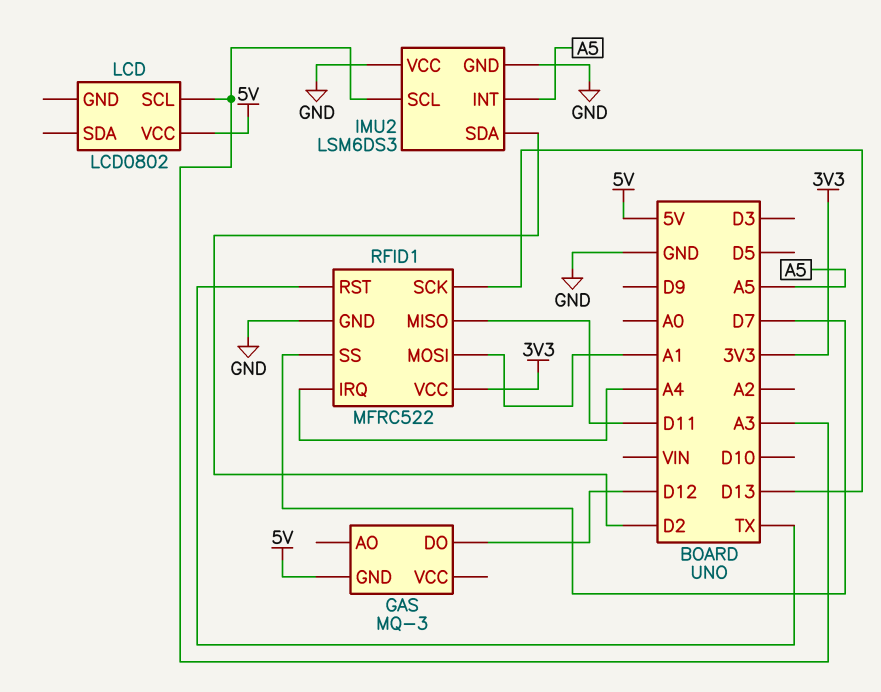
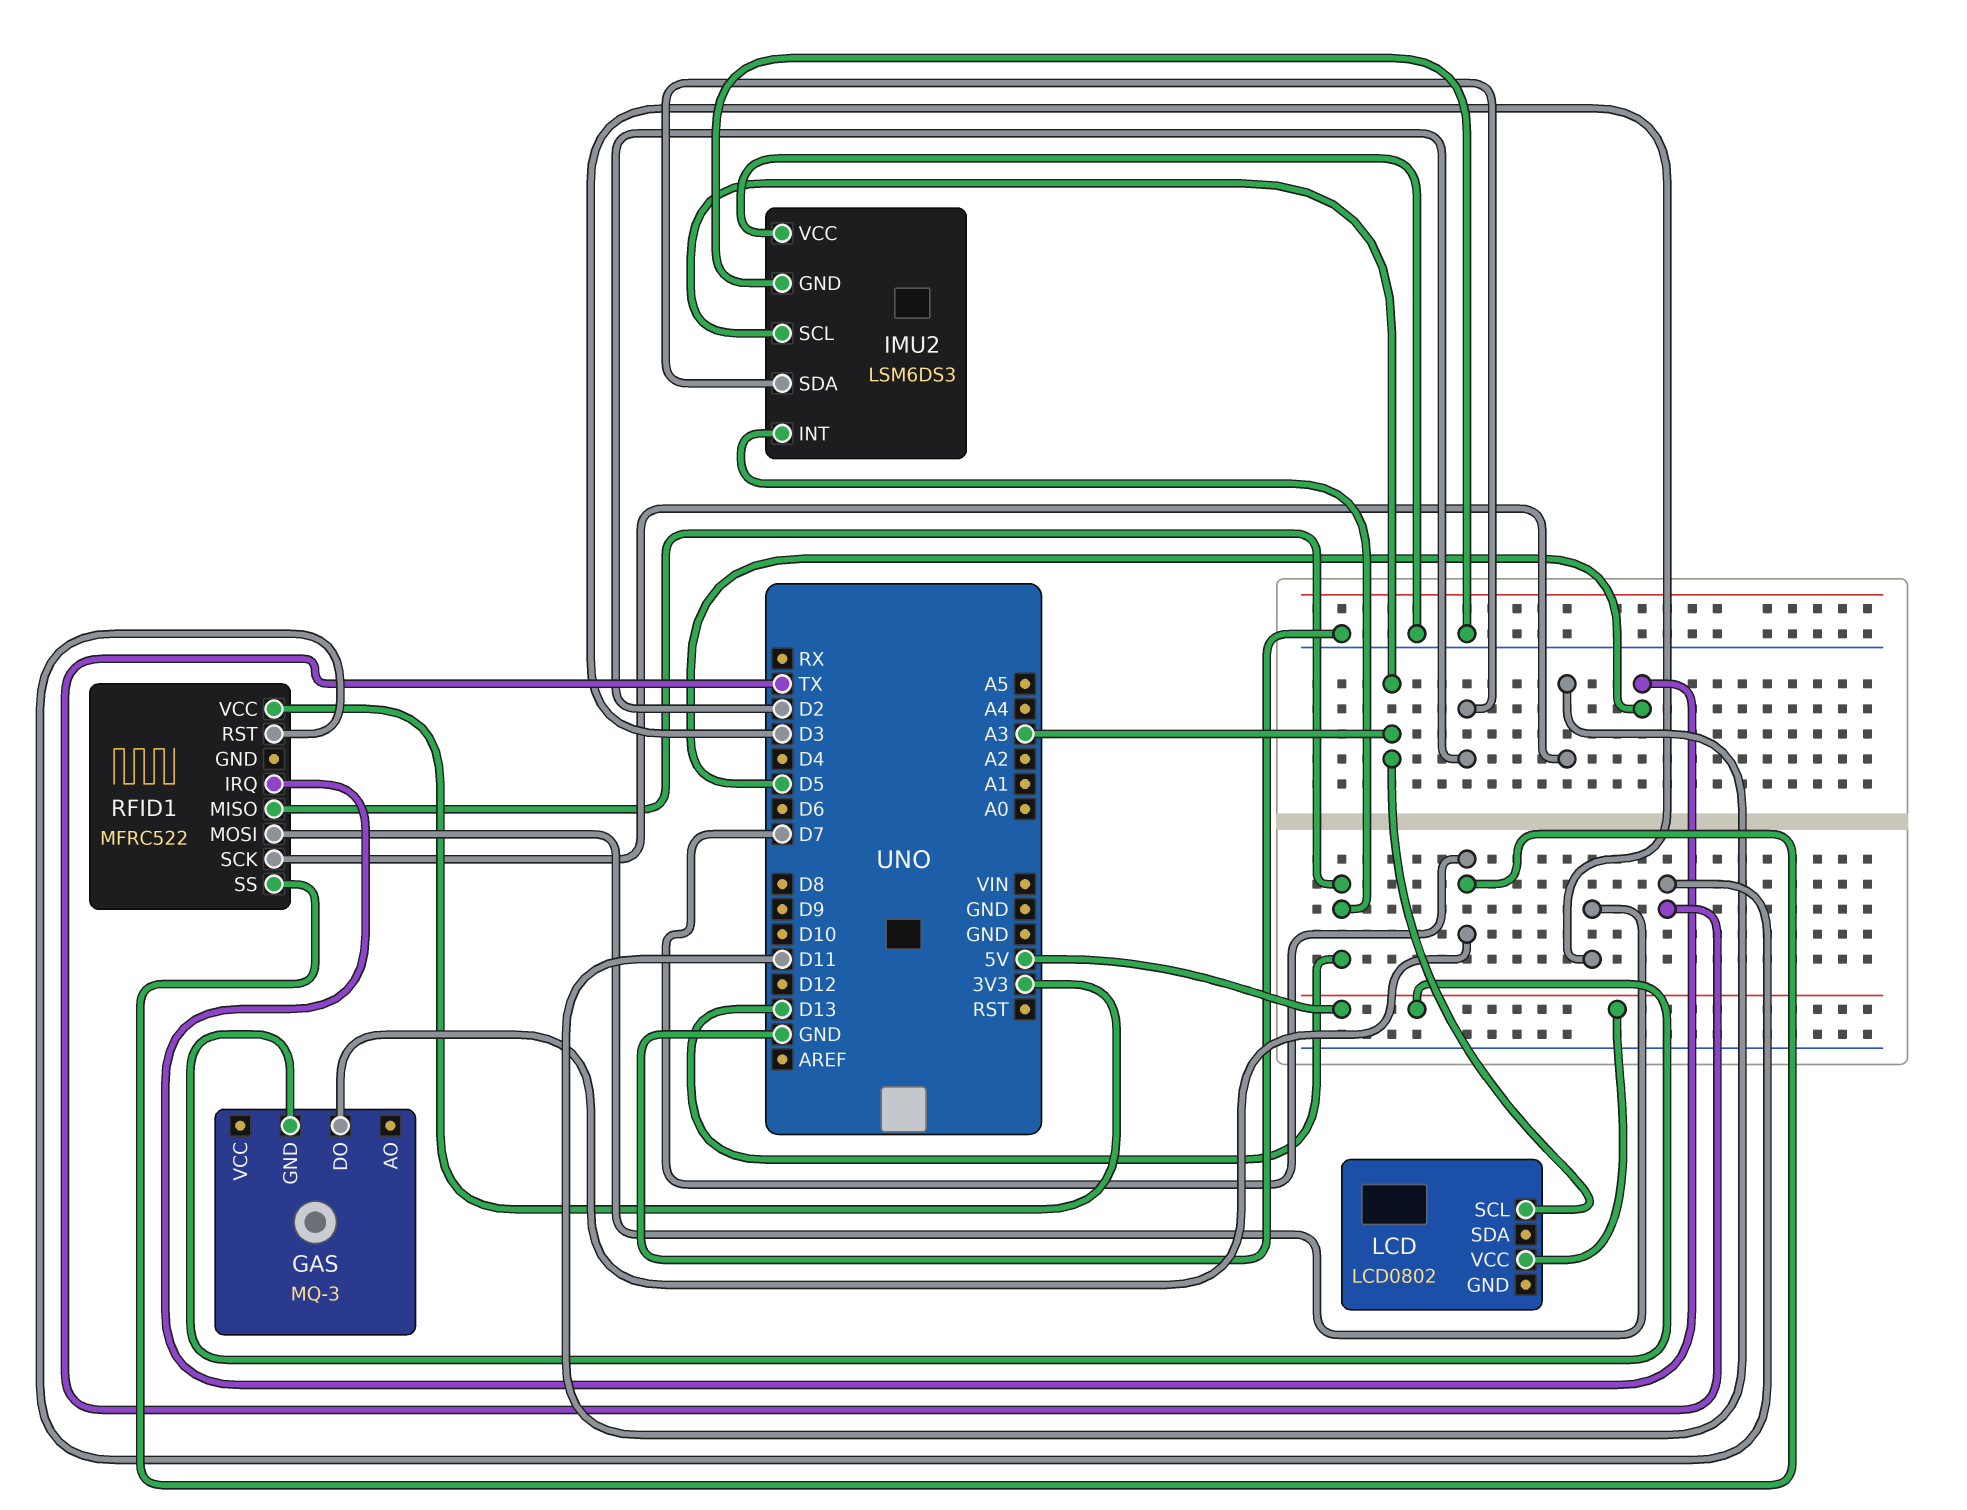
GAS pin DO: D12 -> D7
IMU2 pin INT: A5 -> D13
RFID1 pin GND: GND -> none
RFID1 pin IRQ: A4 -> D5
RFID1 pin MISO: D11 -> D13
RFID1 pin MOSI: A1 -> D3
RFID1 pin SCK: D13 -> D11

